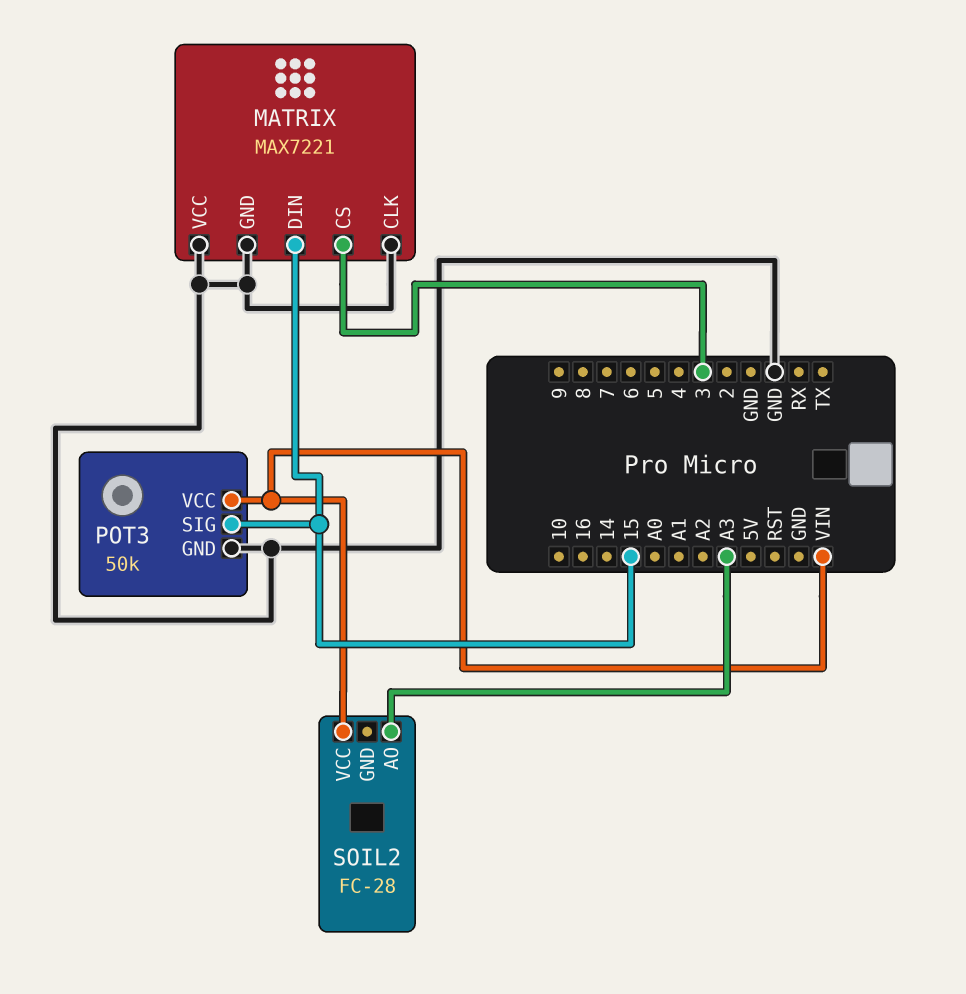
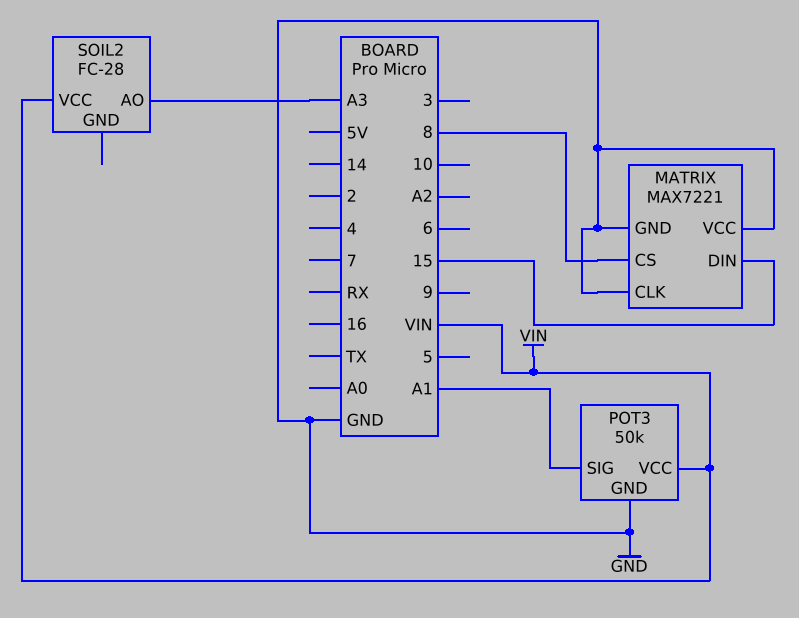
MATRIX pin CS: 3 -> 8
POT3 pin SIG: 15 -> A1

